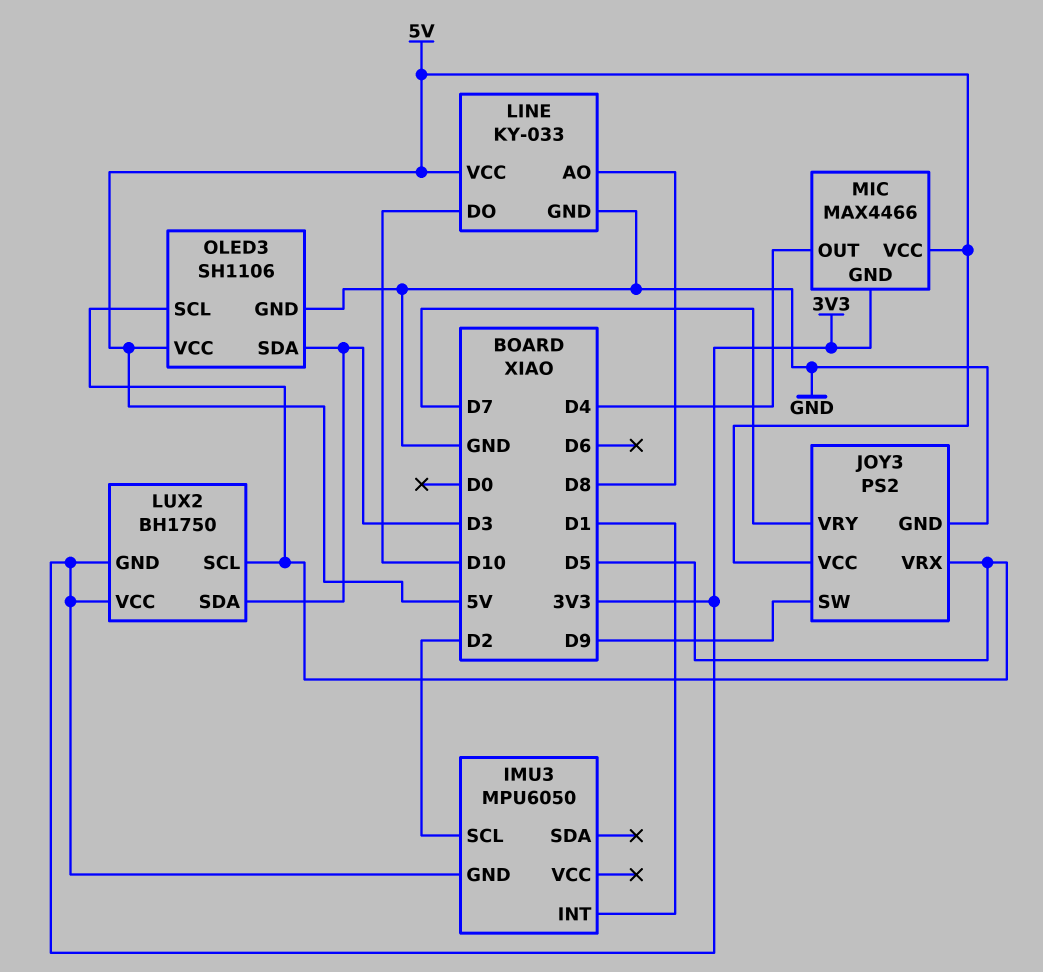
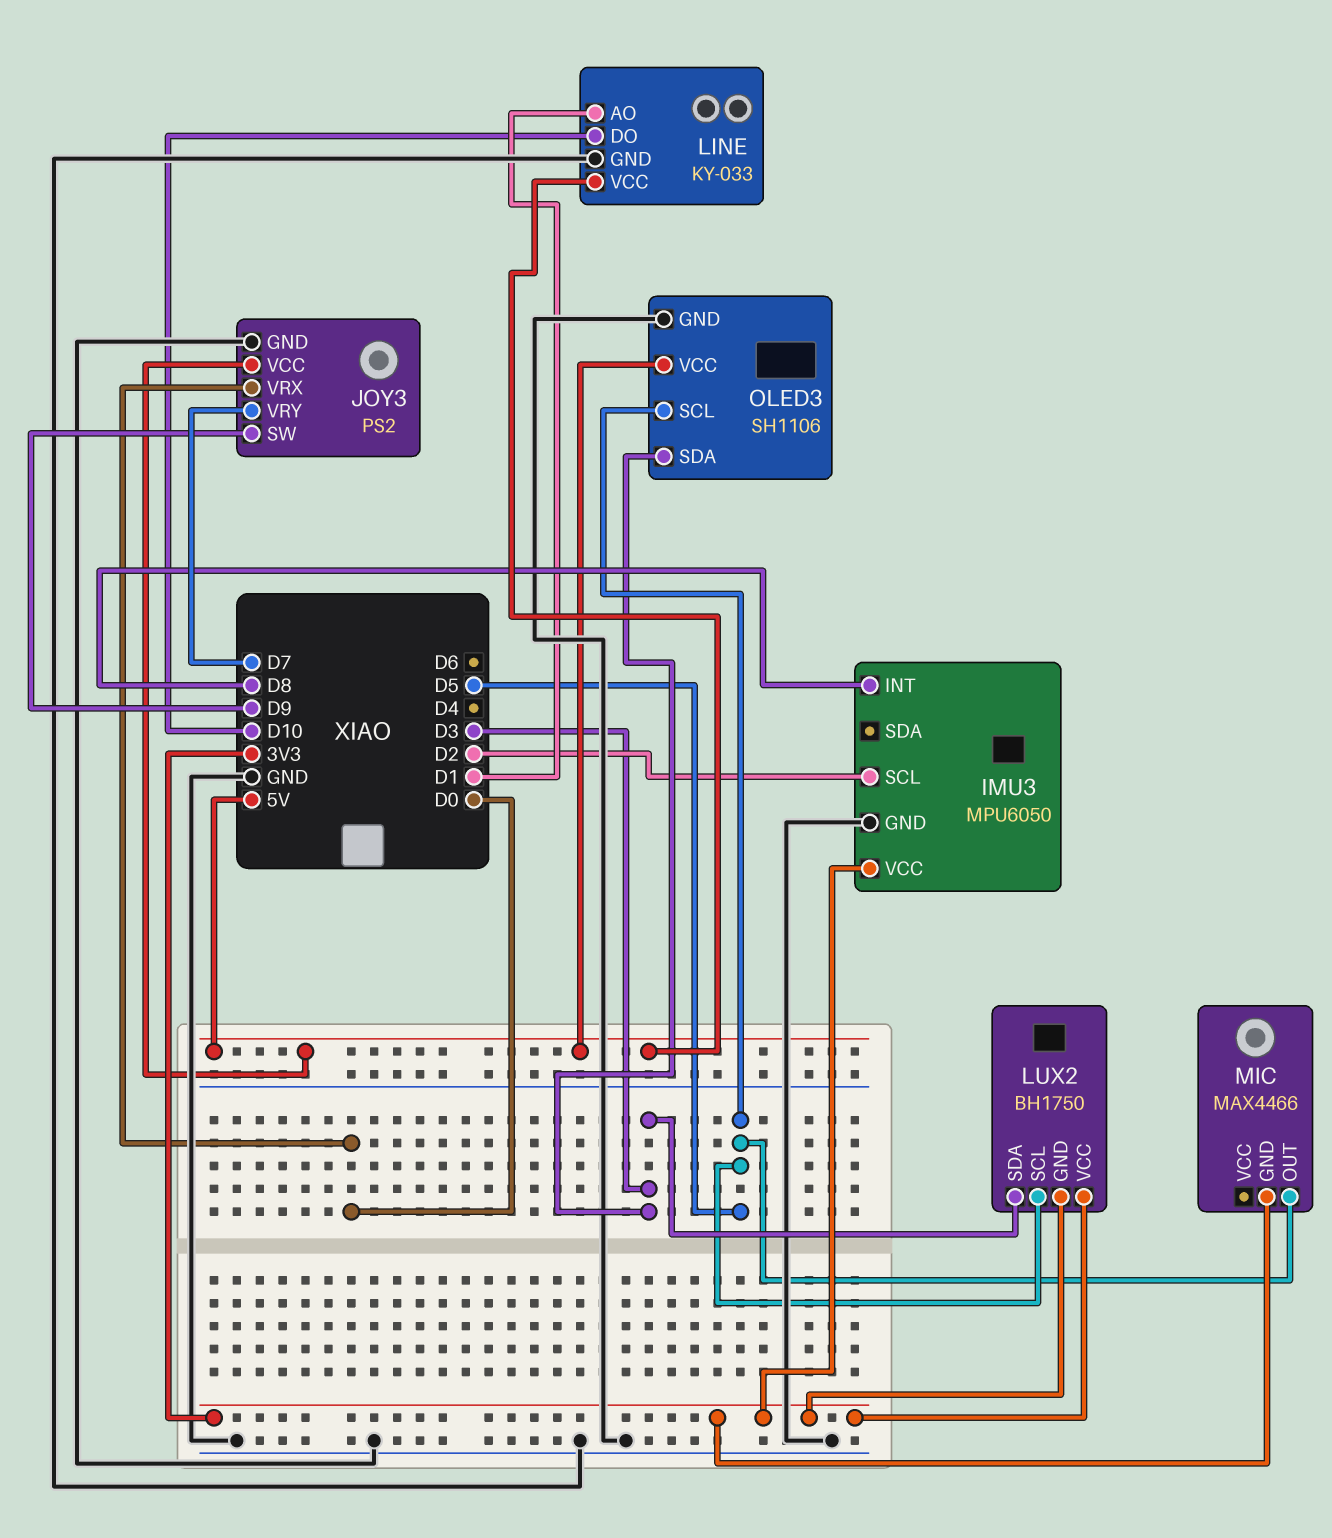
IMU3 pin GND: 3V3 -> GND
IMU3 pin INT: D1 -> D8
IMU3 pin VCC: none -> 3V3
JOY3 pin VRX: D5 -> D0
LINE pin AO: D8 -> D1
MIC pin OUT: D4 -> D5
MIC pin VCC: 5V -> none

